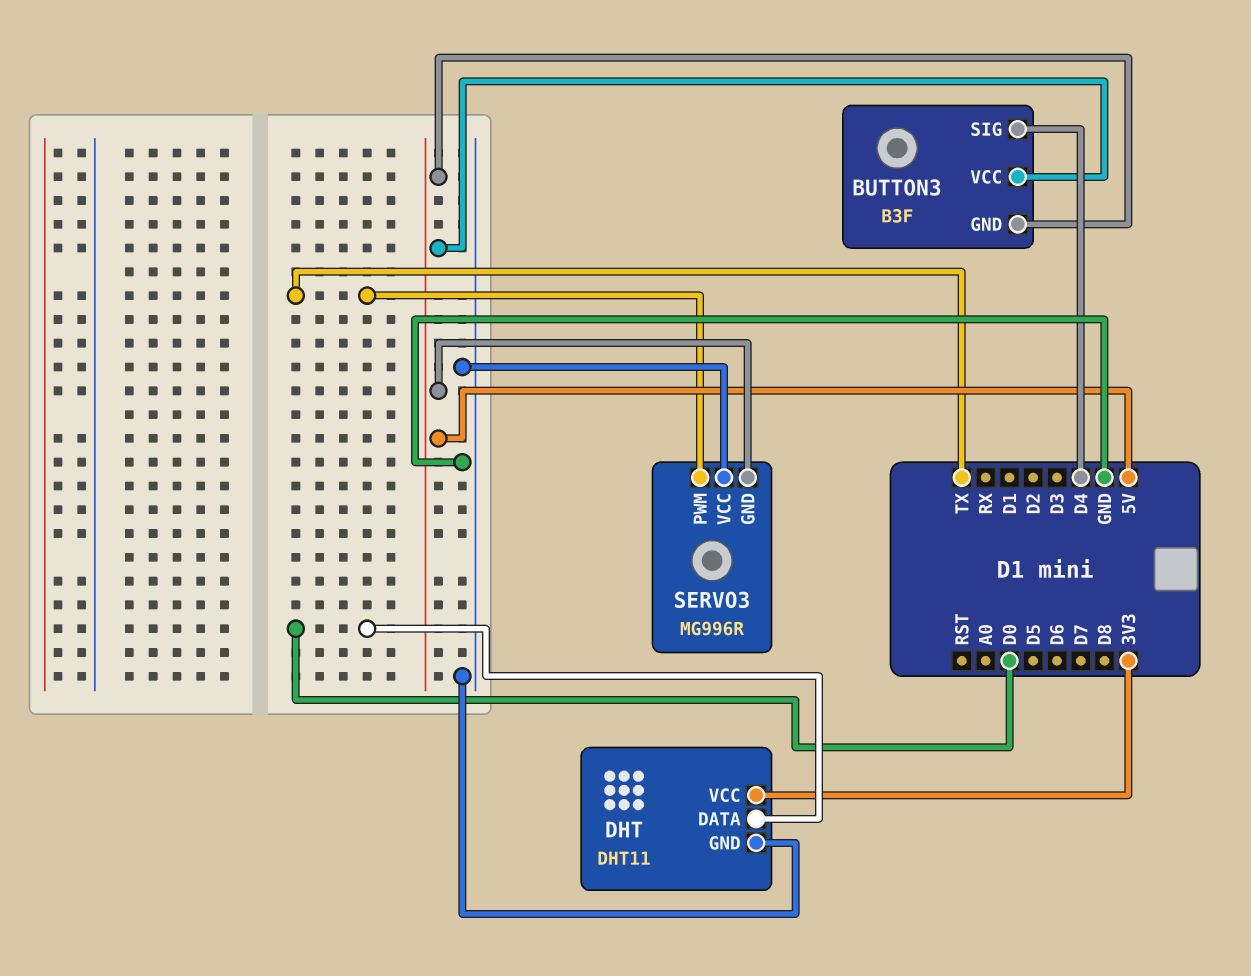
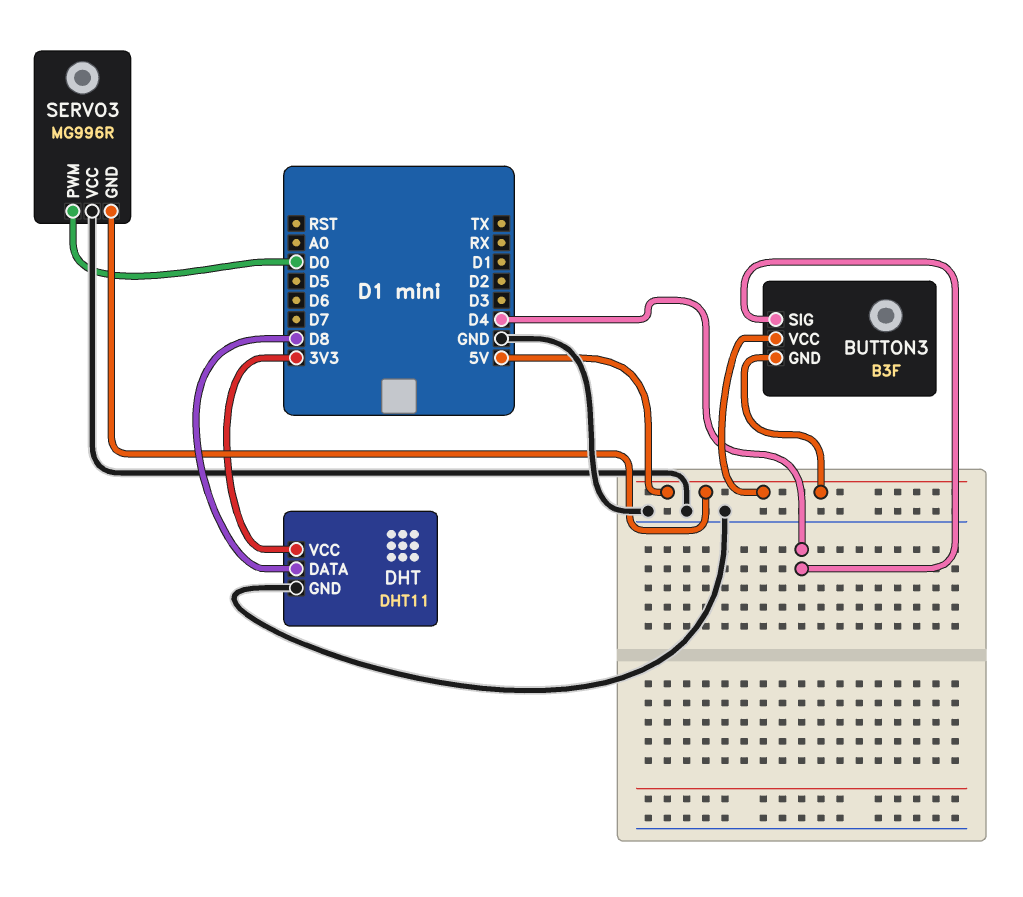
DHT pin DATA: D0 -> D8
SERVO3 pin PWM: TX -> D0

